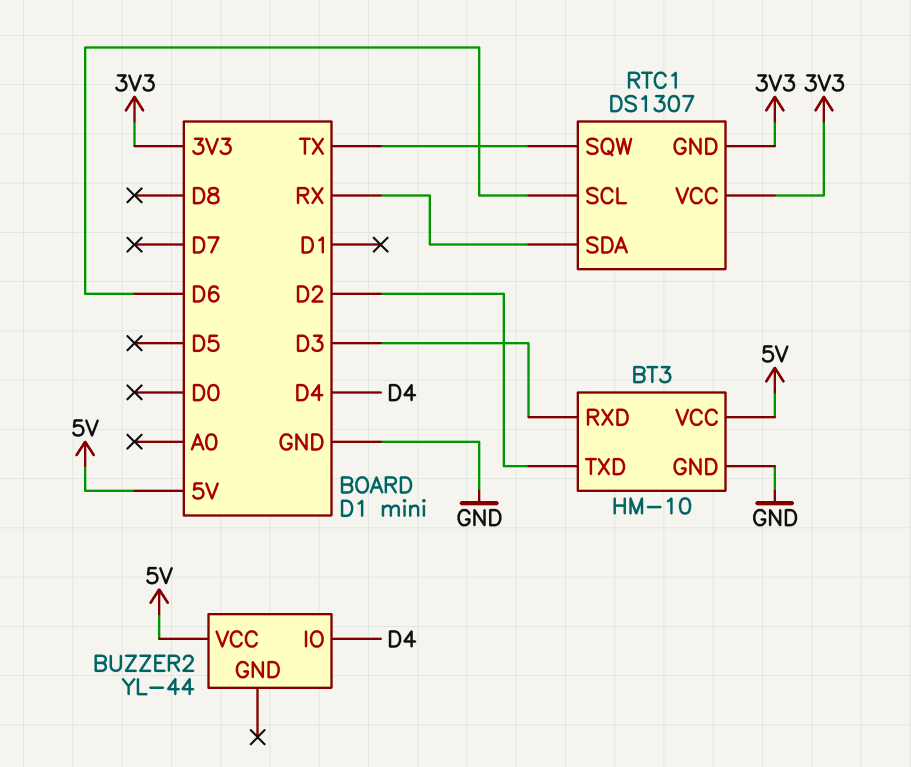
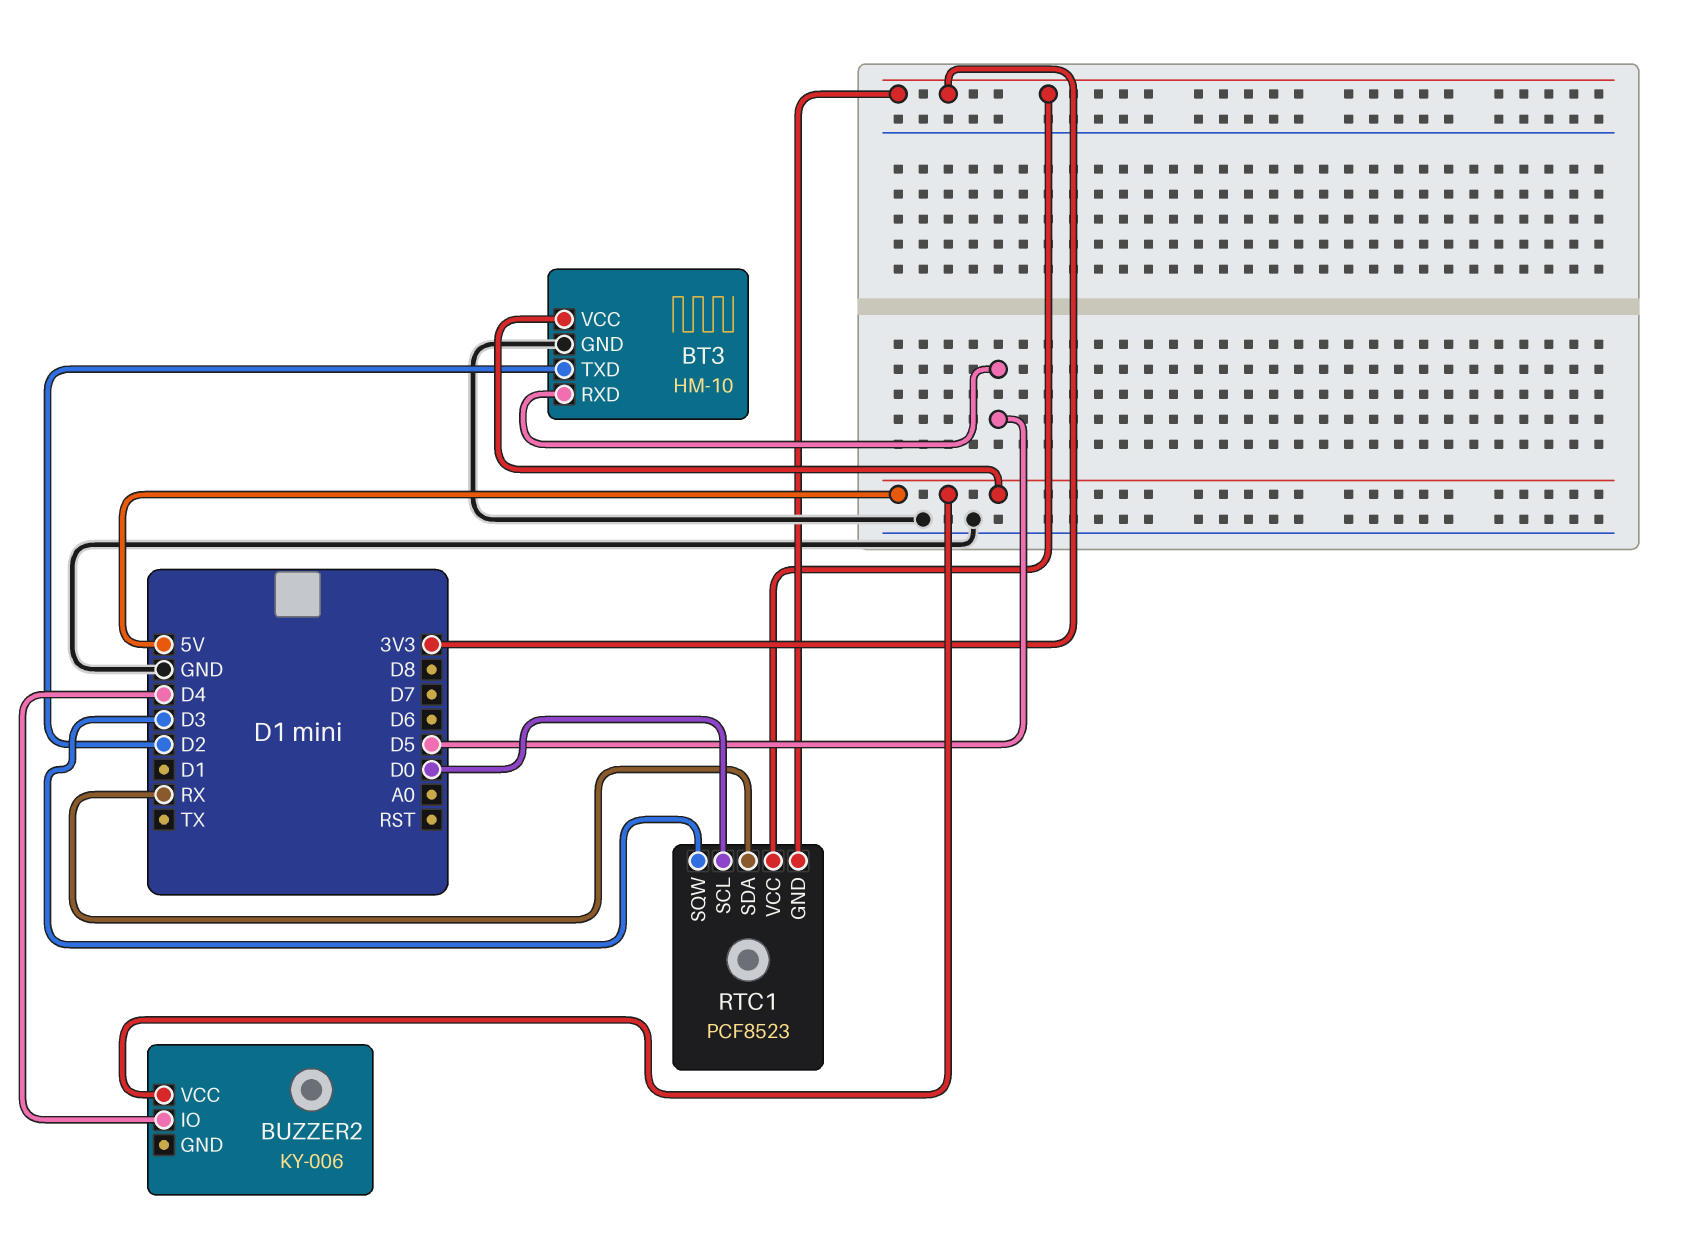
BT3 pin RXD: D3 -> D5
BUZZER2: YL-44 -> KY-006
RTC1: DS1307 -> PCF8523
RTC1 pin SCL: D6 -> D0
RTC1 pin SQW: TX -> D3

